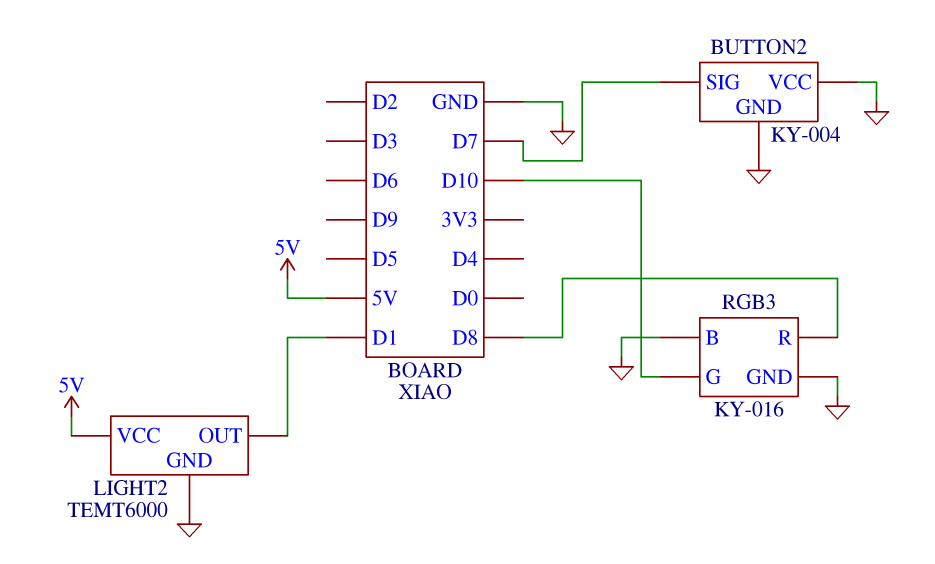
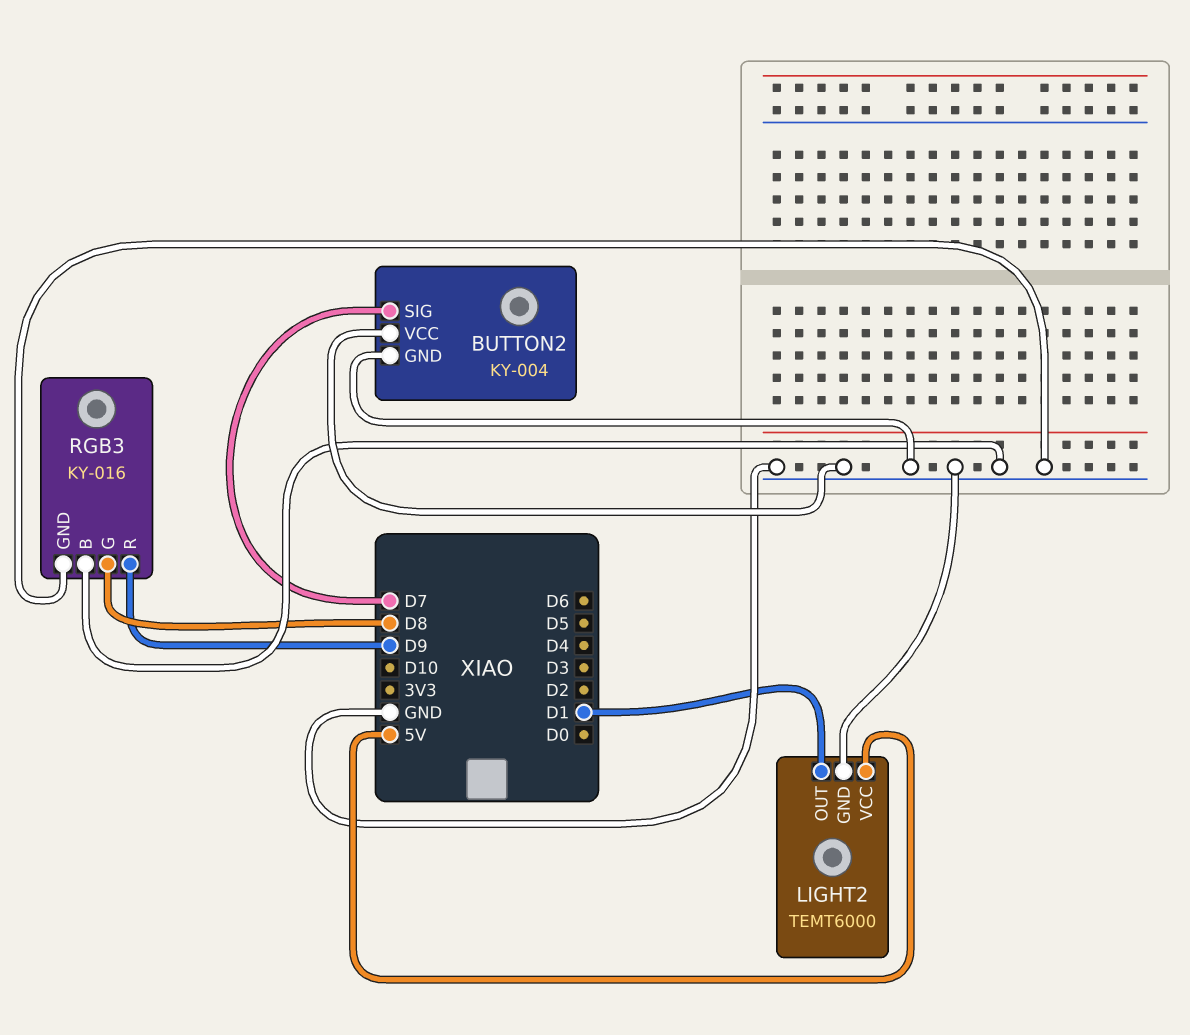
RGB3 pin G: D10 -> D8
RGB3 pin R: D8 -> D9

